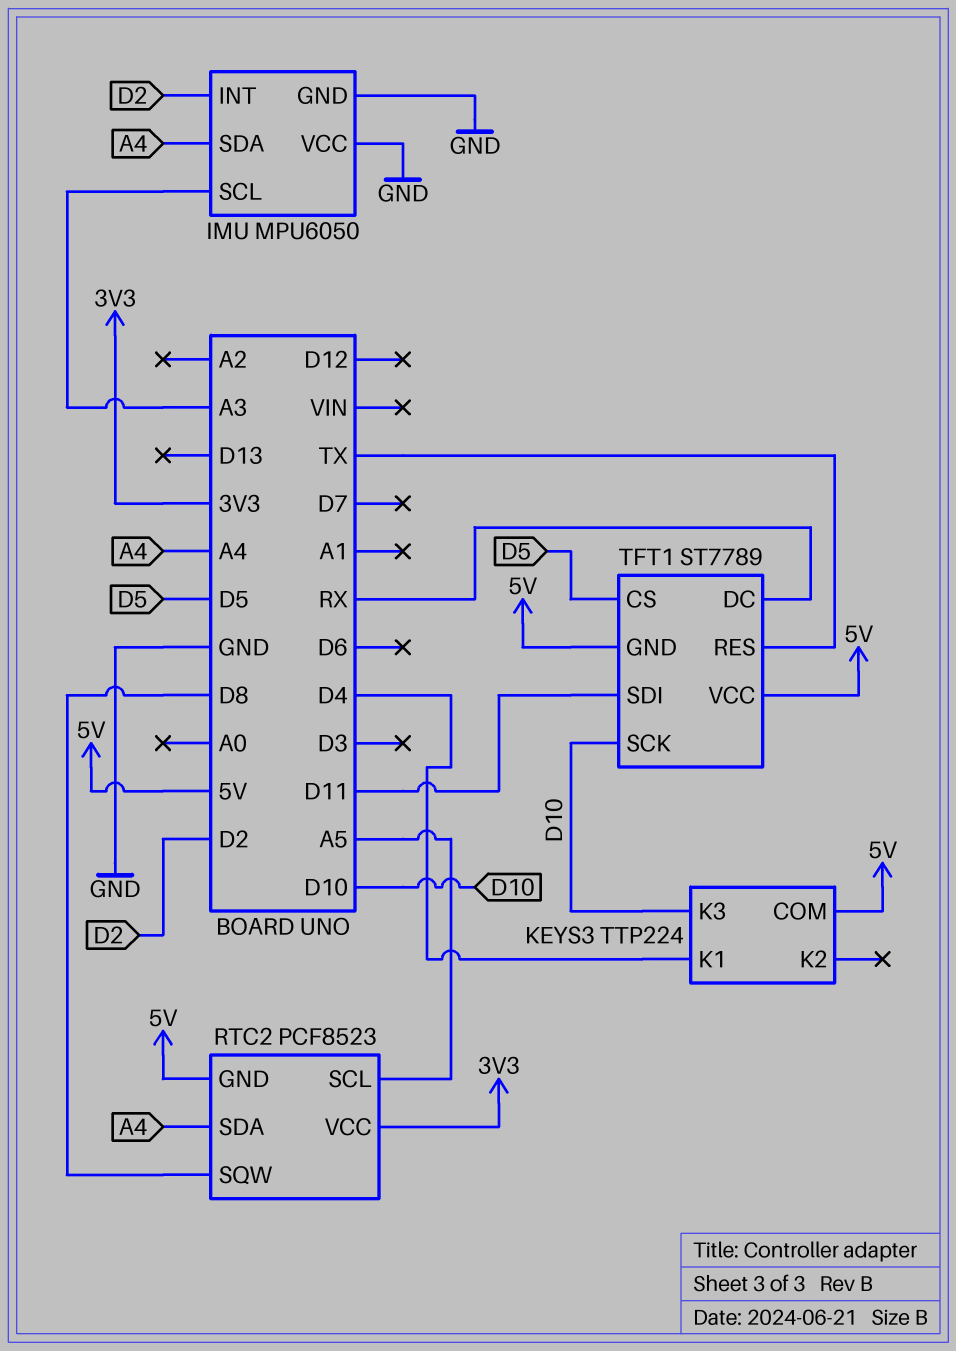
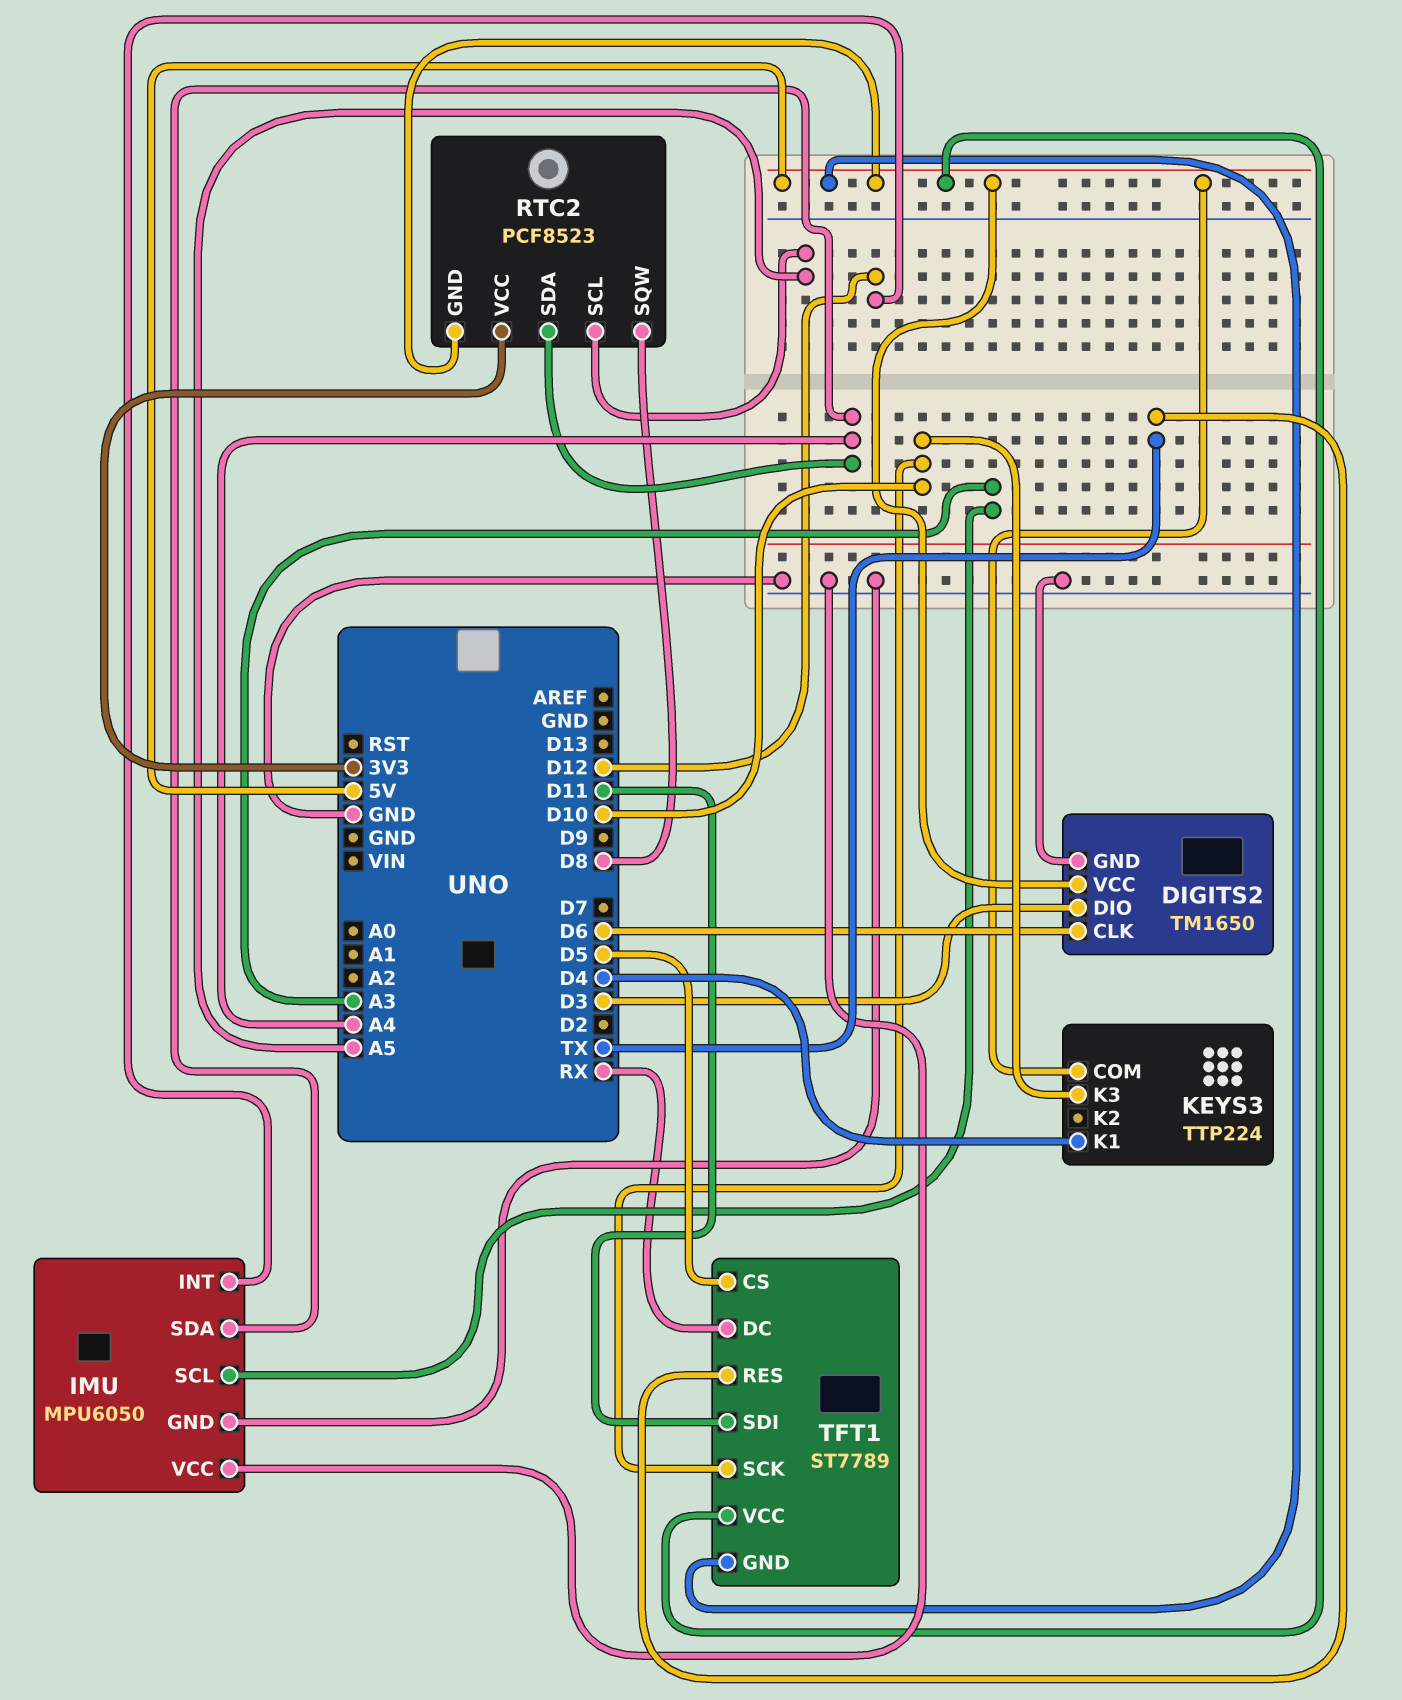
DIGITS2: none -> TM1650
DIGITS2 pin CLK: none -> D6
DIGITS2 pin DIO: none -> D3
DIGITS2 pin GND: none -> GND
DIGITS2 pin VCC: none -> 5V
IMU pin INT: D2 -> D12

